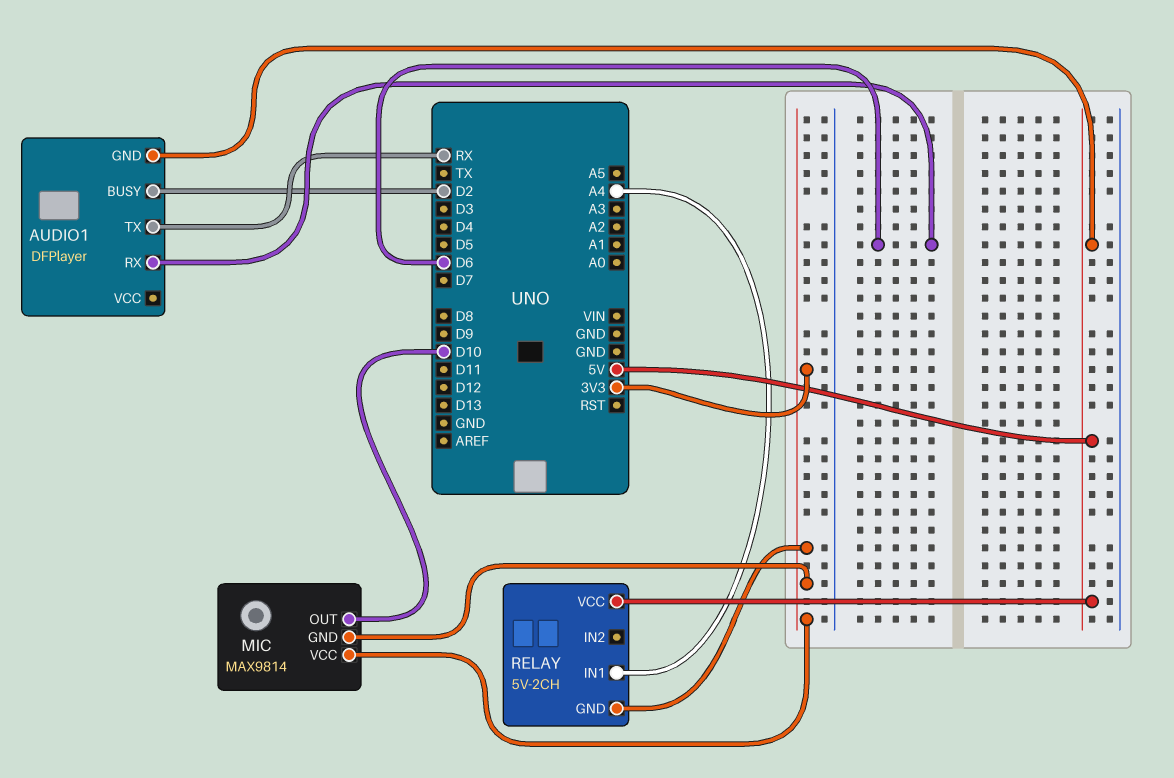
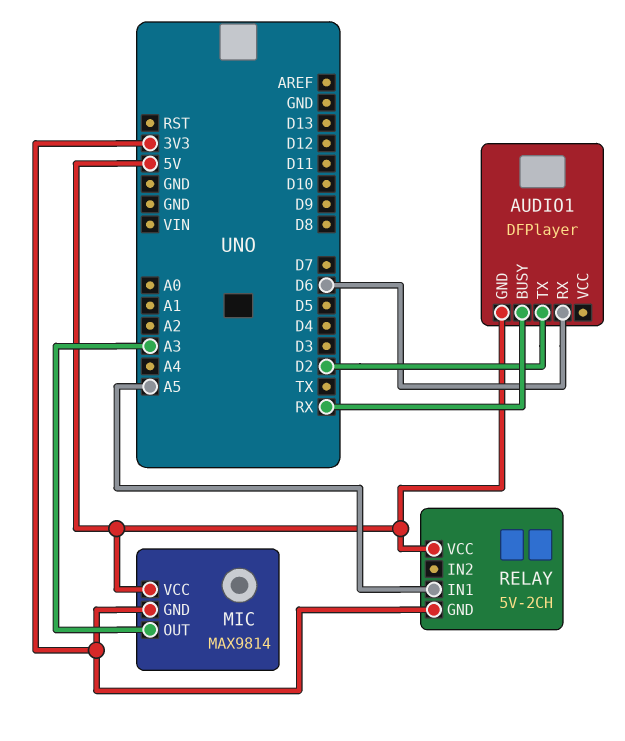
AUDIO1 pin BUSY: D2 -> RX
AUDIO1 pin TX: RX -> D2
MIC pin OUT: D10 -> A3
MIC pin VCC: 3V3 -> 5V
RELAY pin IN1: A4 -> A5

